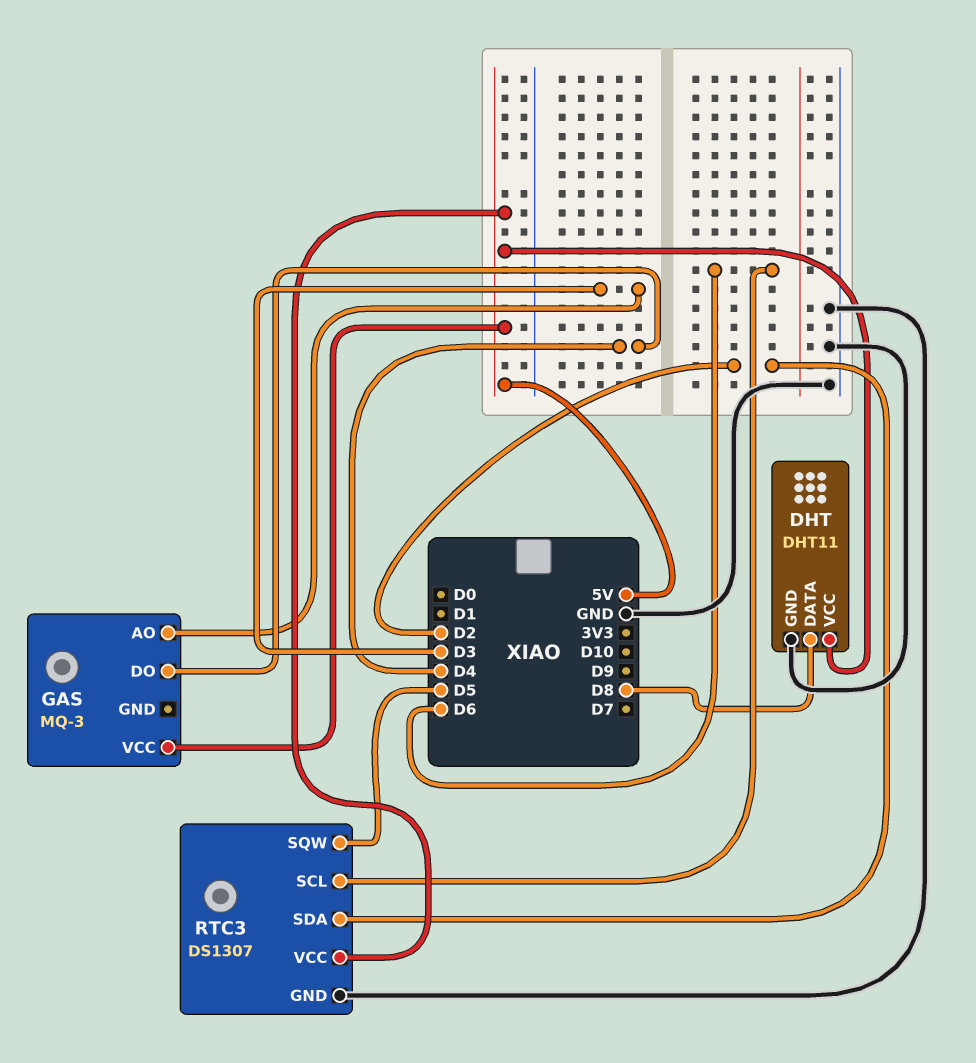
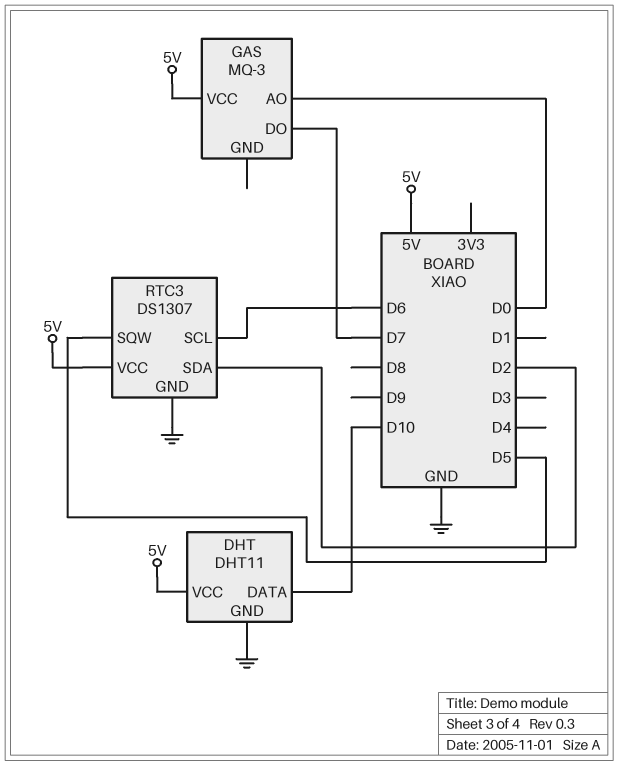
DHT pin DATA: D8 -> D10
GAS pin AO: D3 -> D0
GAS pin DO: D4 -> D7

